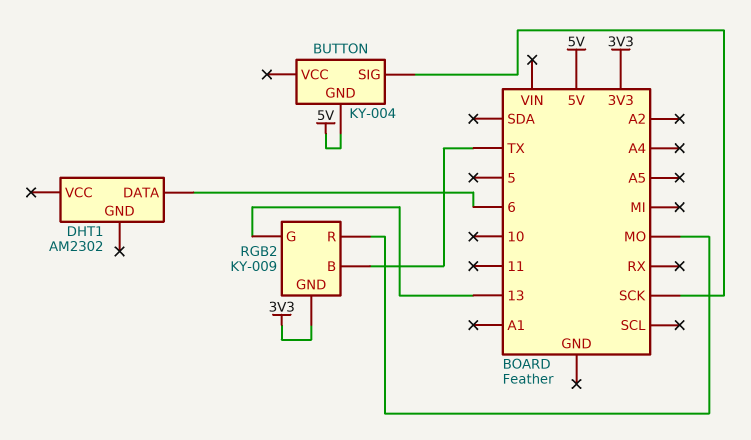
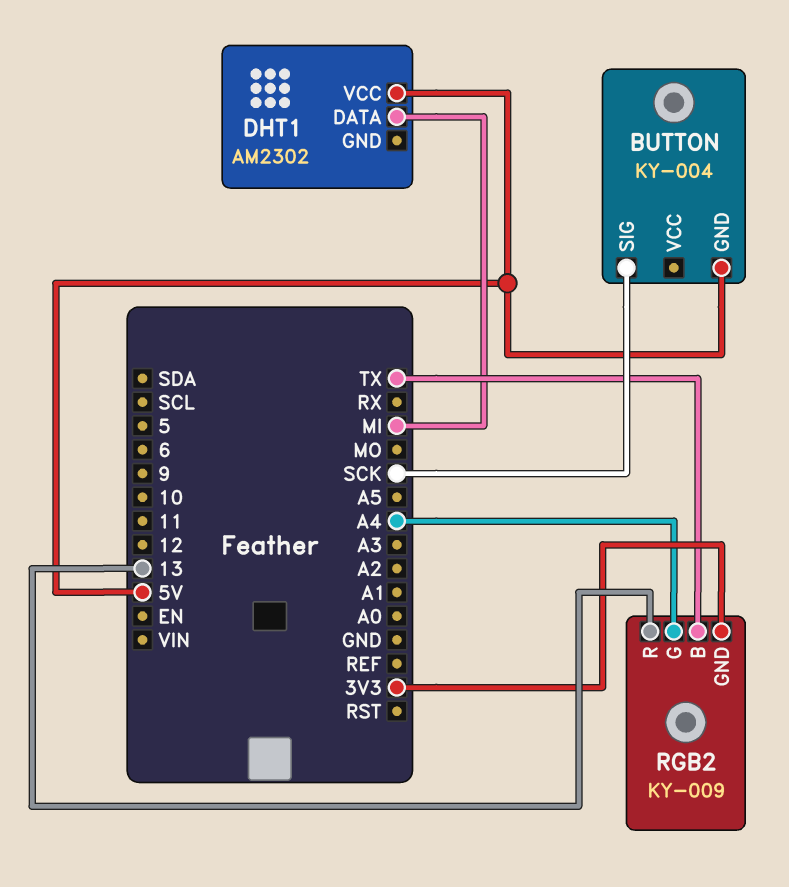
DHT1 pin DATA: 6 -> MI
DHT1 pin VCC: none -> 5V
RGB2 pin G: 13 -> A4
RGB2 pin R: MO -> 13

